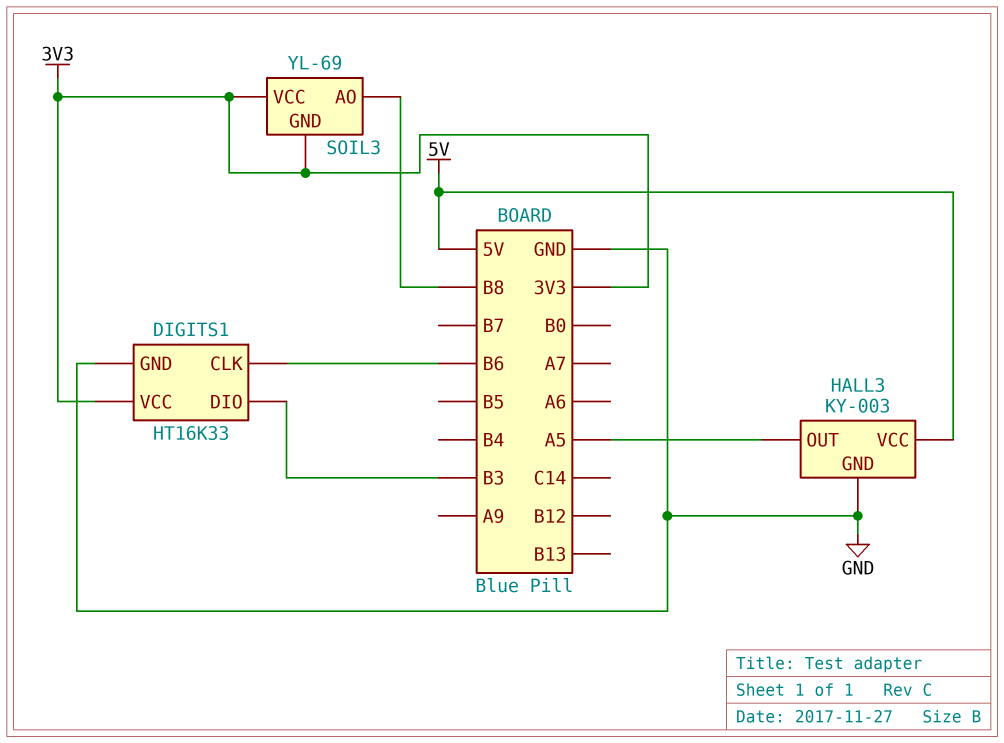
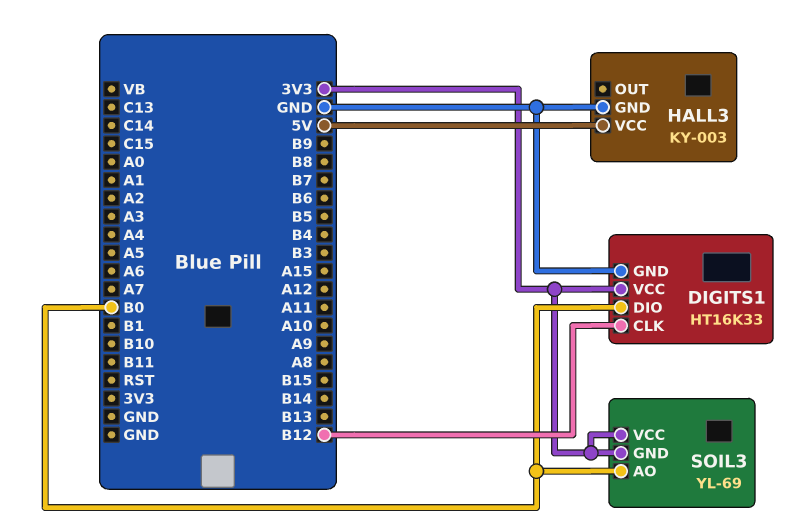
DIGITS1 pin CLK: B6 -> B12
DIGITS1 pin DIO: B3 -> B0
HALL3 pin OUT: A5 -> none
SOIL3 pin AO: B8 -> B0

